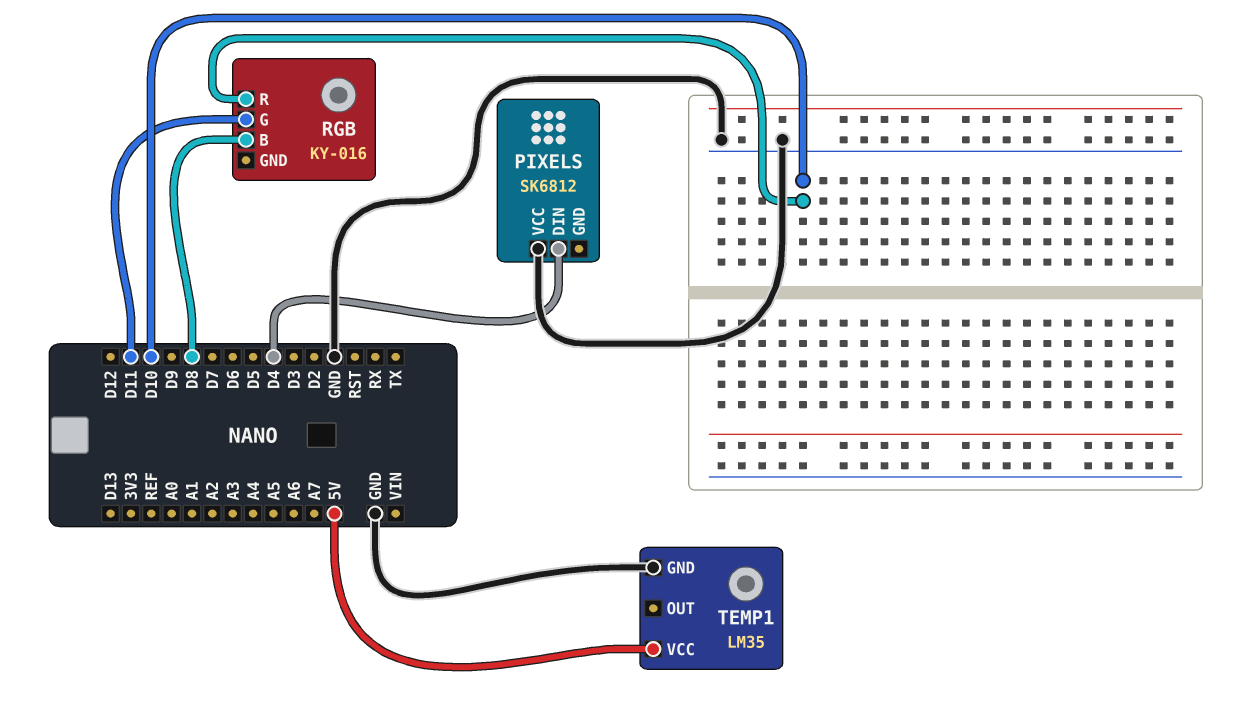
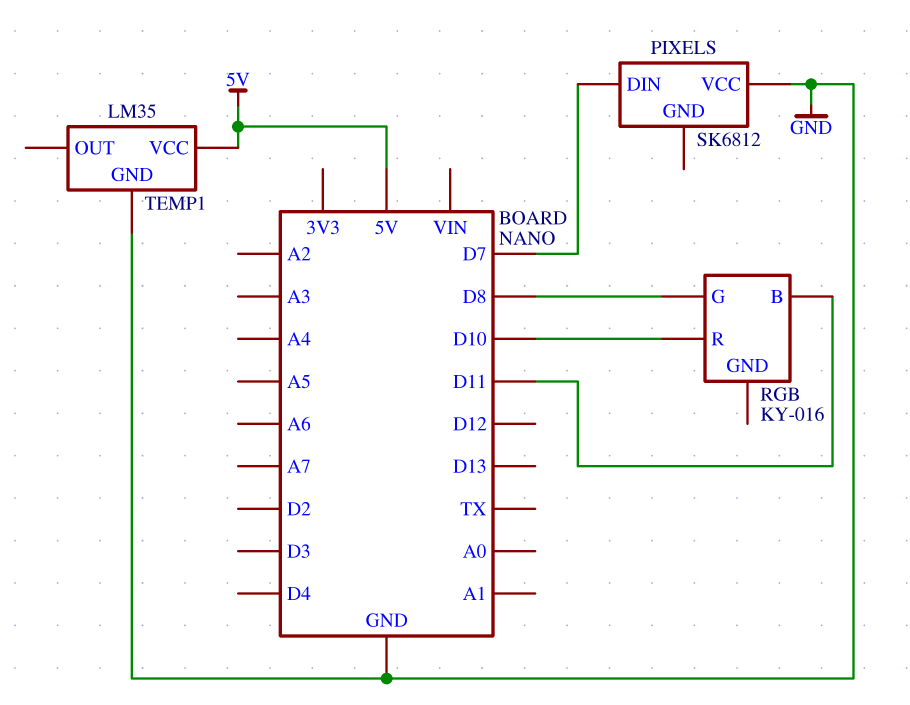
PIXELS pin DIN: D4 -> D7
RGB pin B: D8 -> D11
RGB pin G: D11 -> D8

